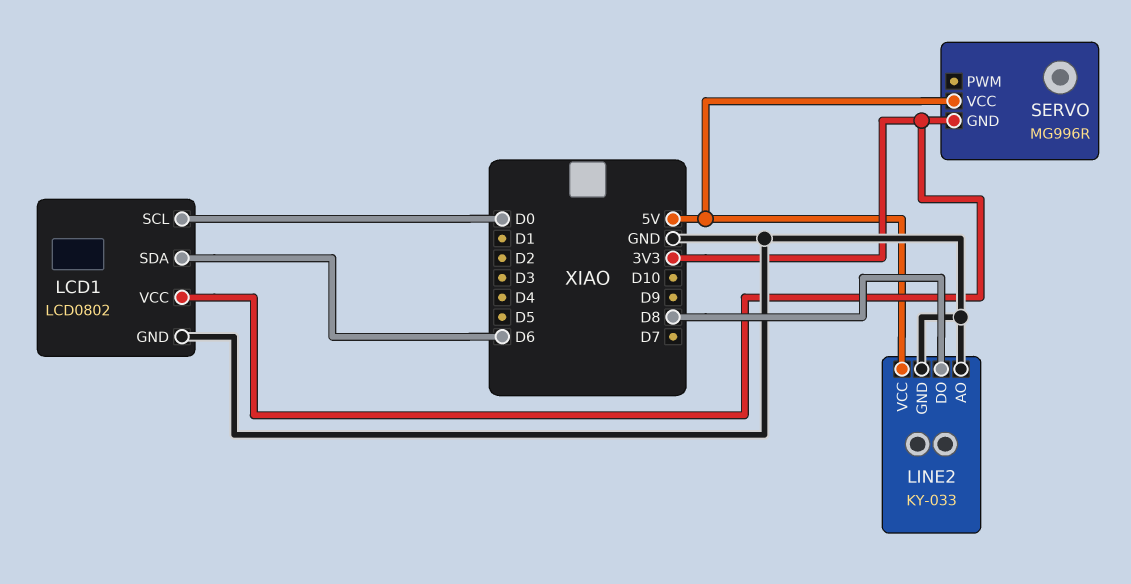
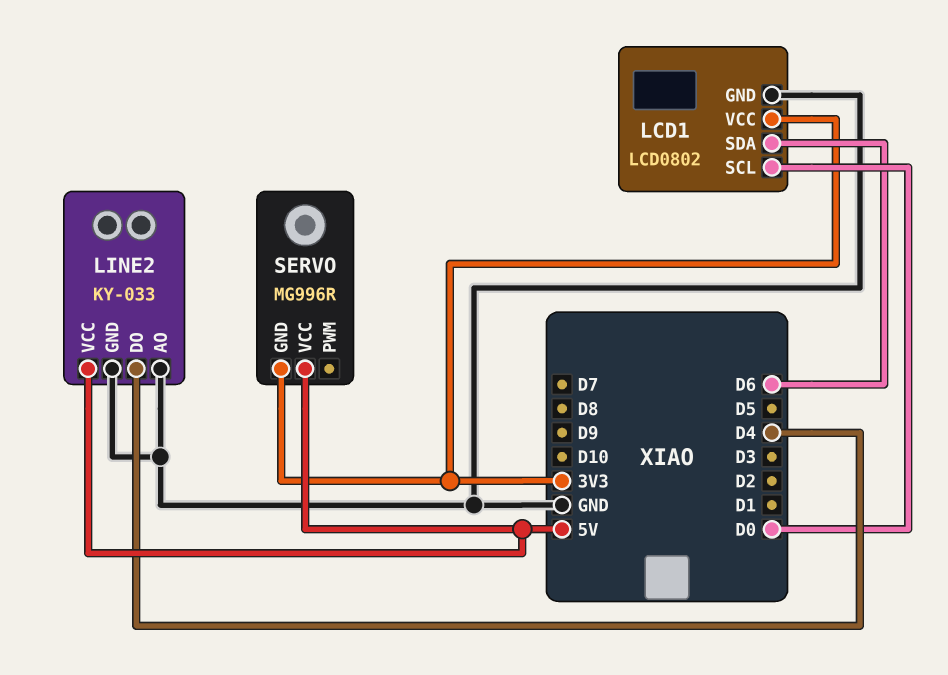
LINE2 pin DO: D8 -> D4

